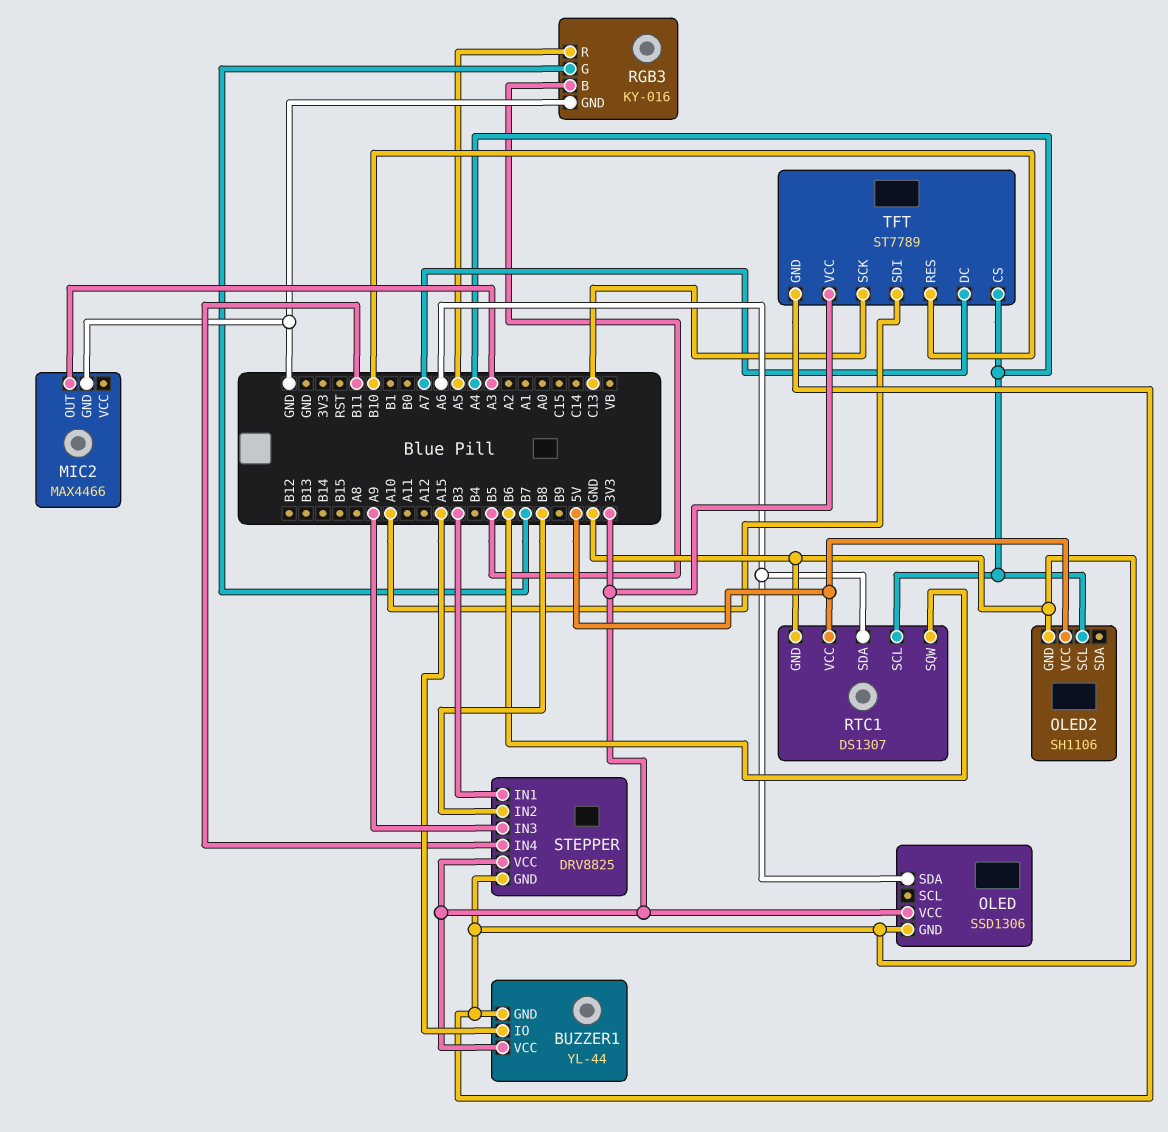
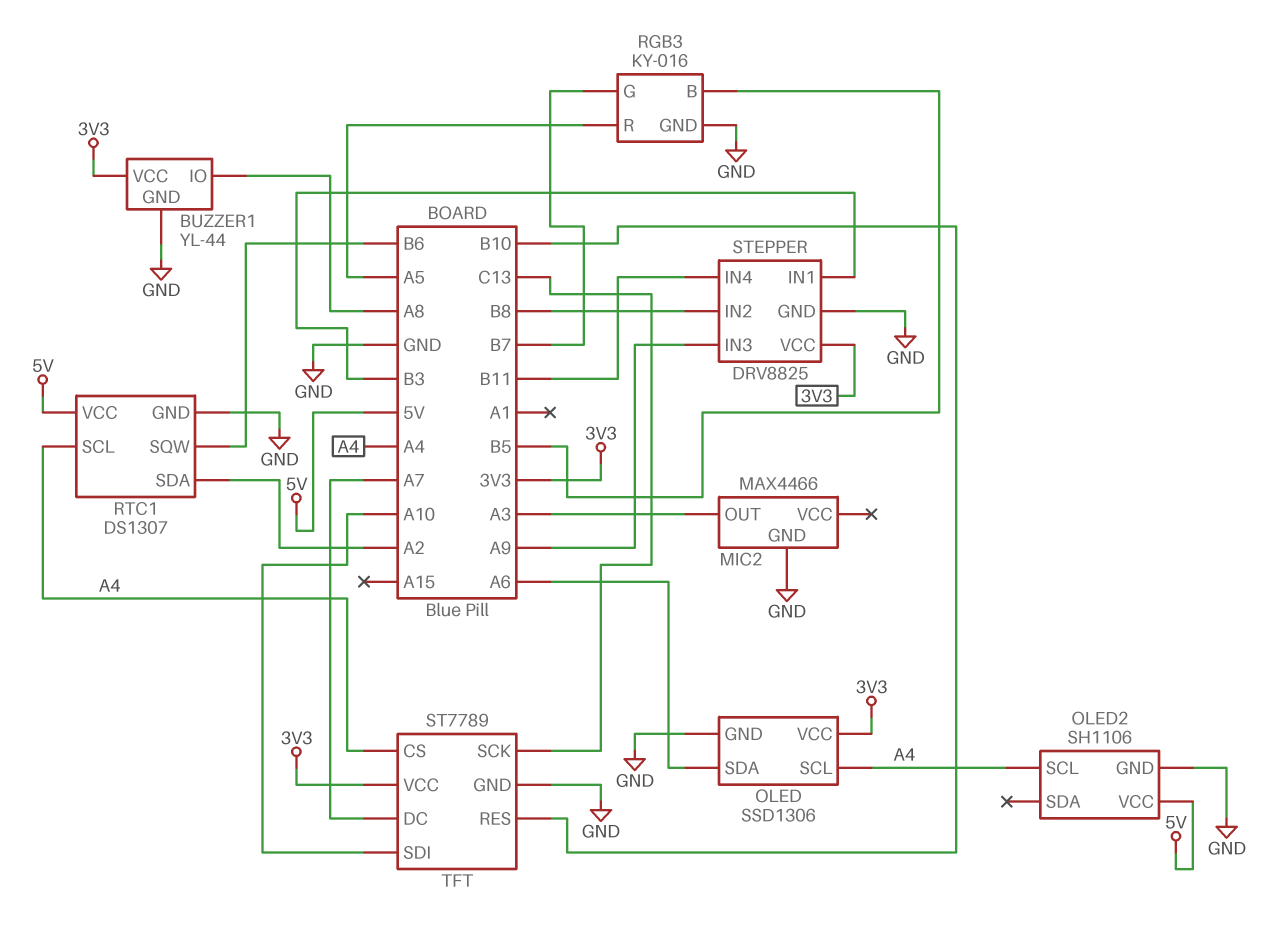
BUZZER1 pin IO: A15 -> A8
OLED pin SCL: none -> A4
RTC1 pin SDA: A6 -> A2

